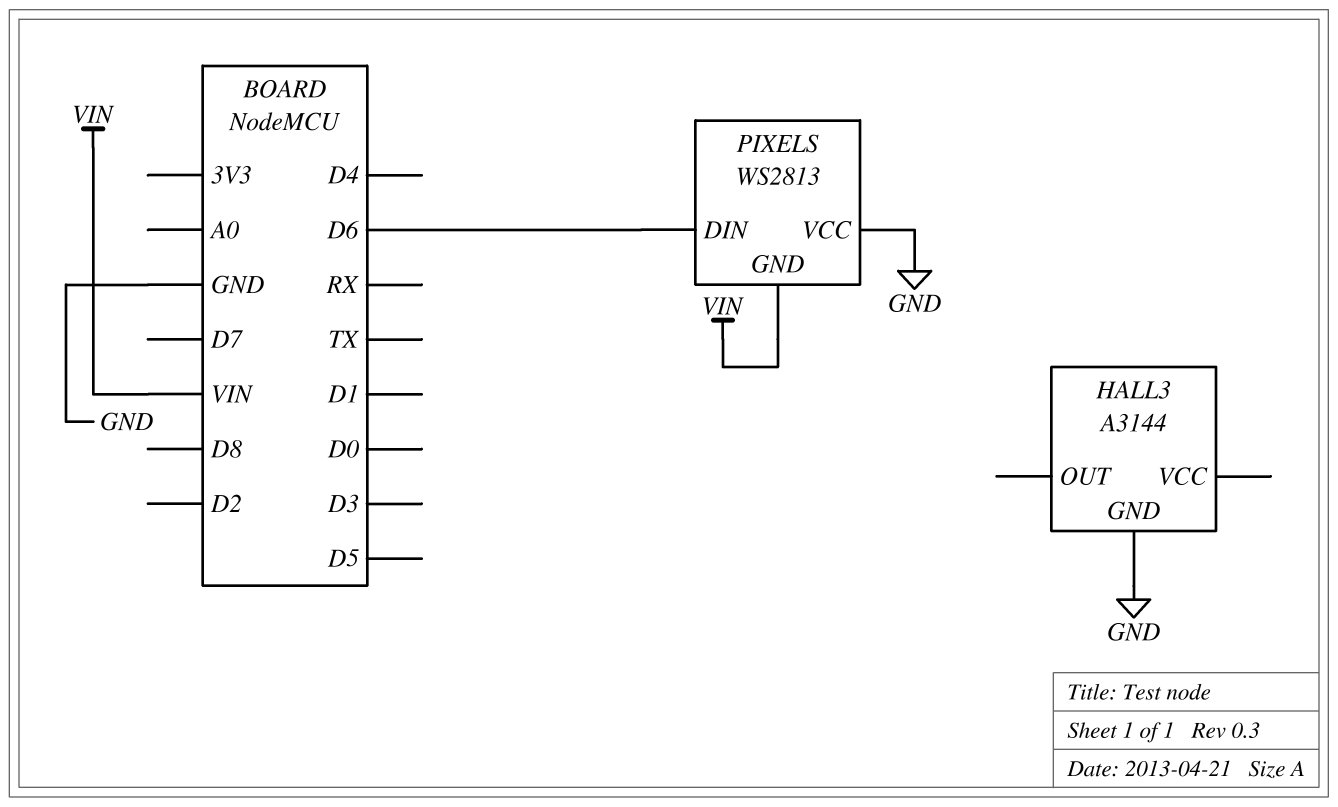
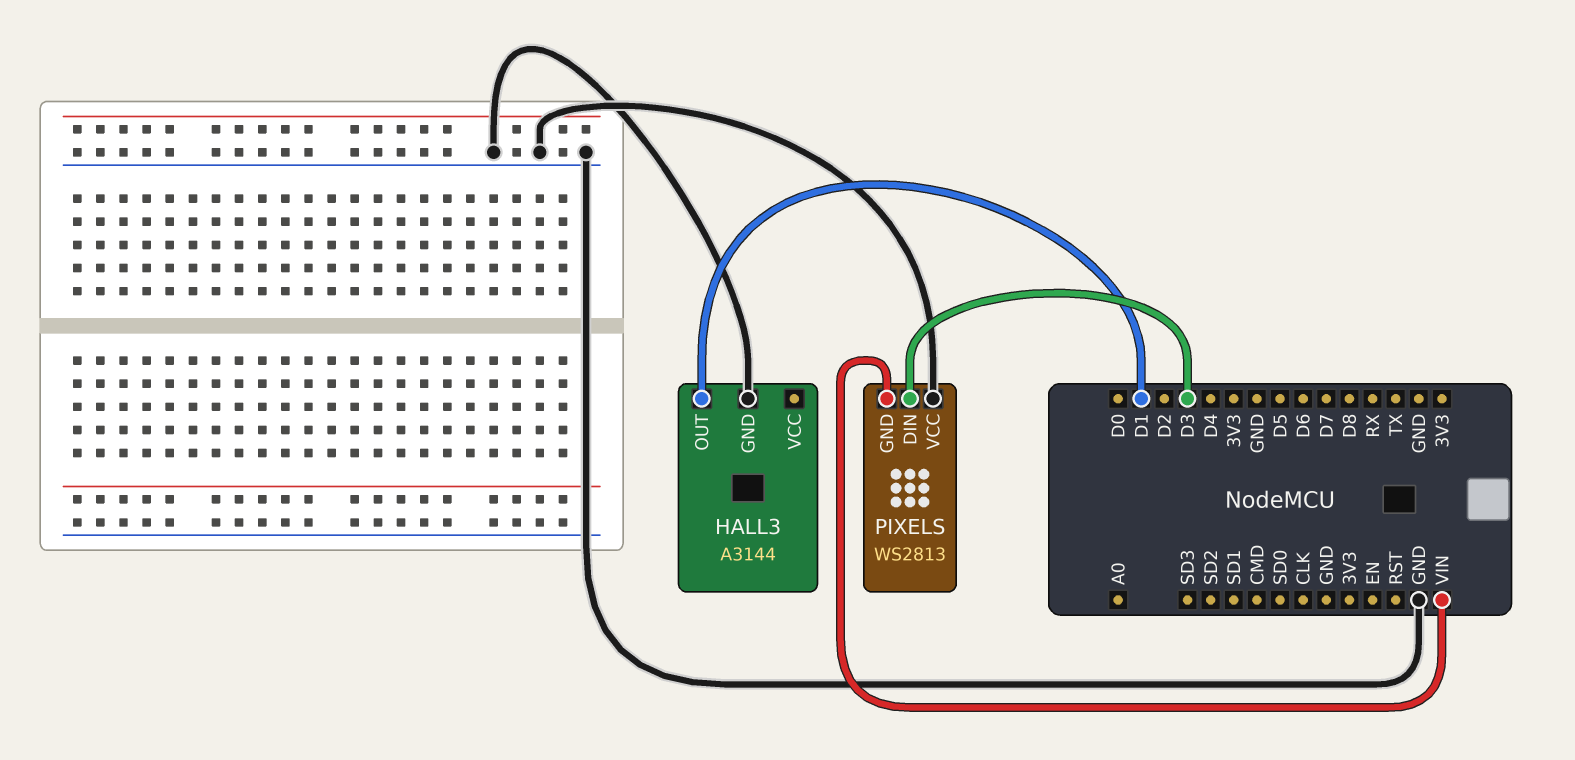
HALL3 pin OUT: none -> D1
PIXELS pin DIN: D6 -> D3

